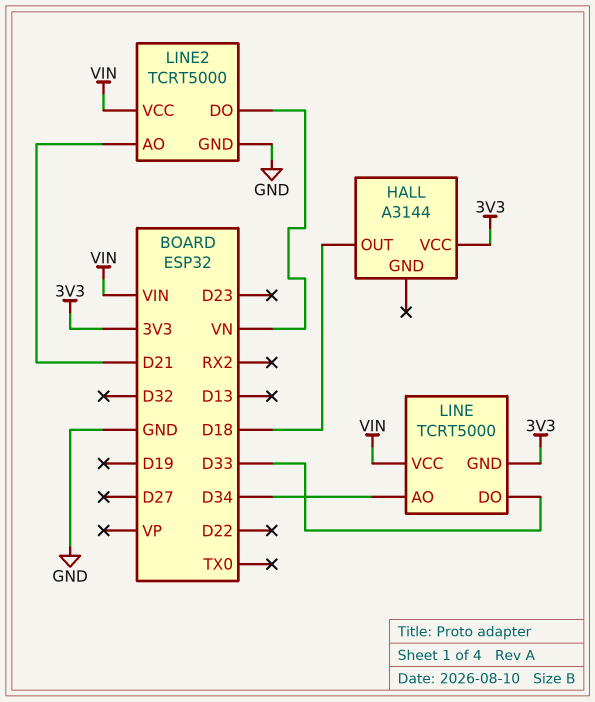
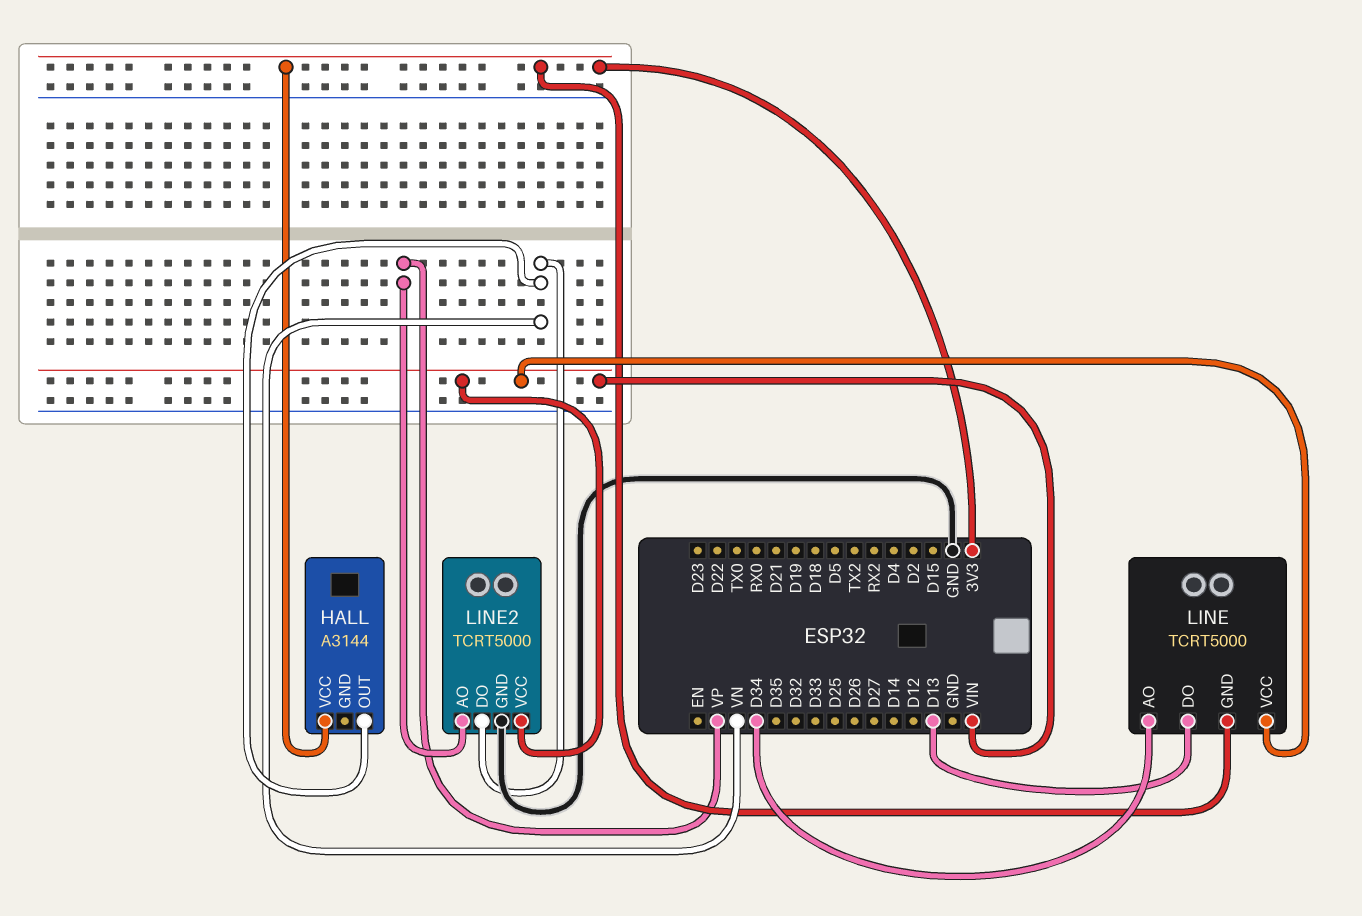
HALL pin OUT: D18 -> VN
LINE pin DO: D33 -> D13
LINE2 pin AO: D21 -> VP

